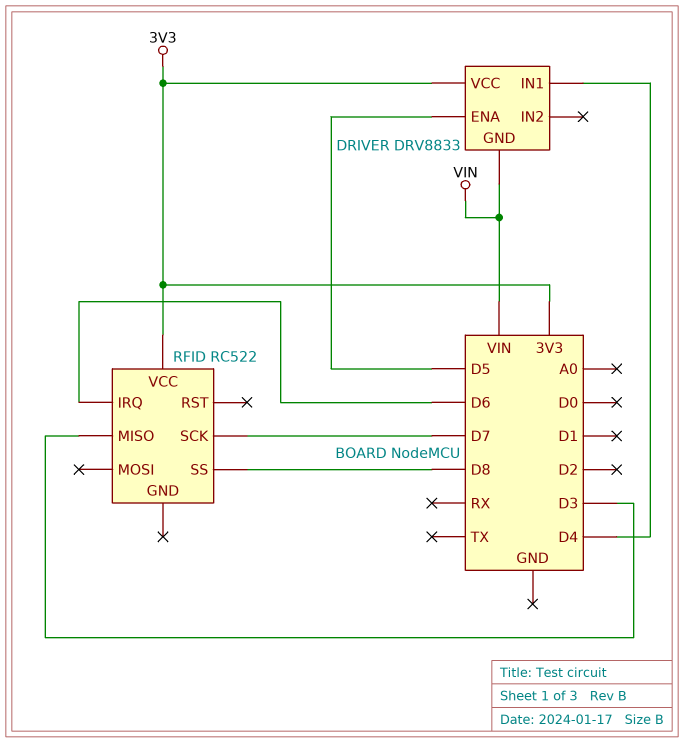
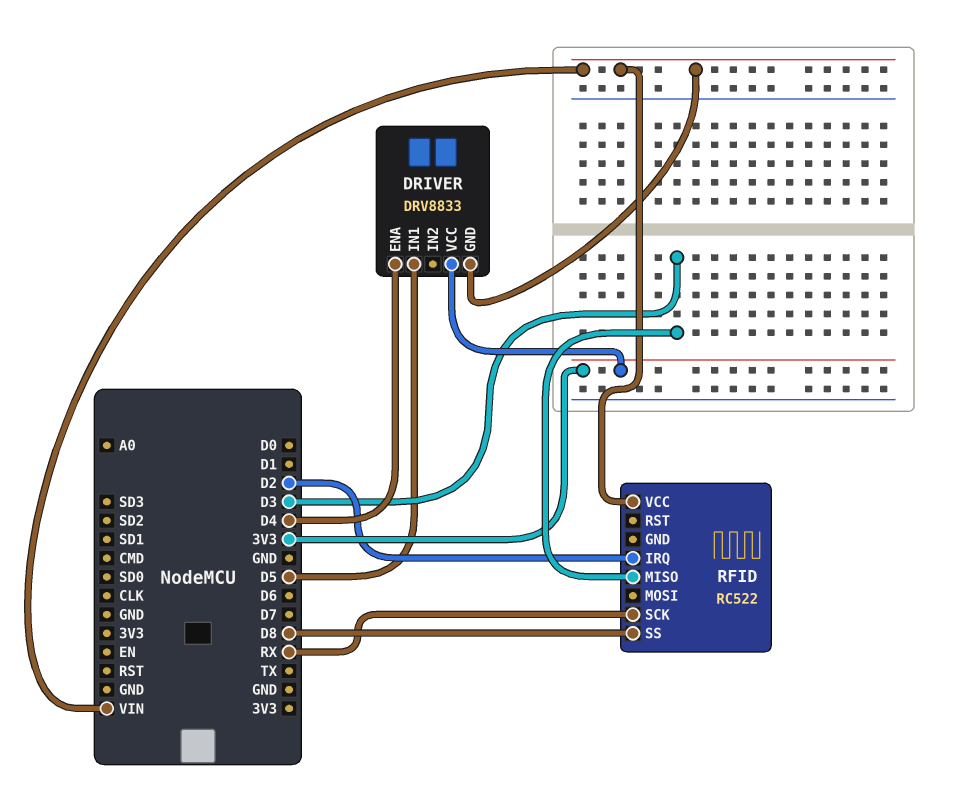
DRIVER pin ENA: D5 -> D4
DRIVER pin IN1: D4 -> D5
RFID pin IRQ: D6 -> D2
RFID pin SCK: D7 -> RX
RFID pin VCC: 3V3 -> VIN

